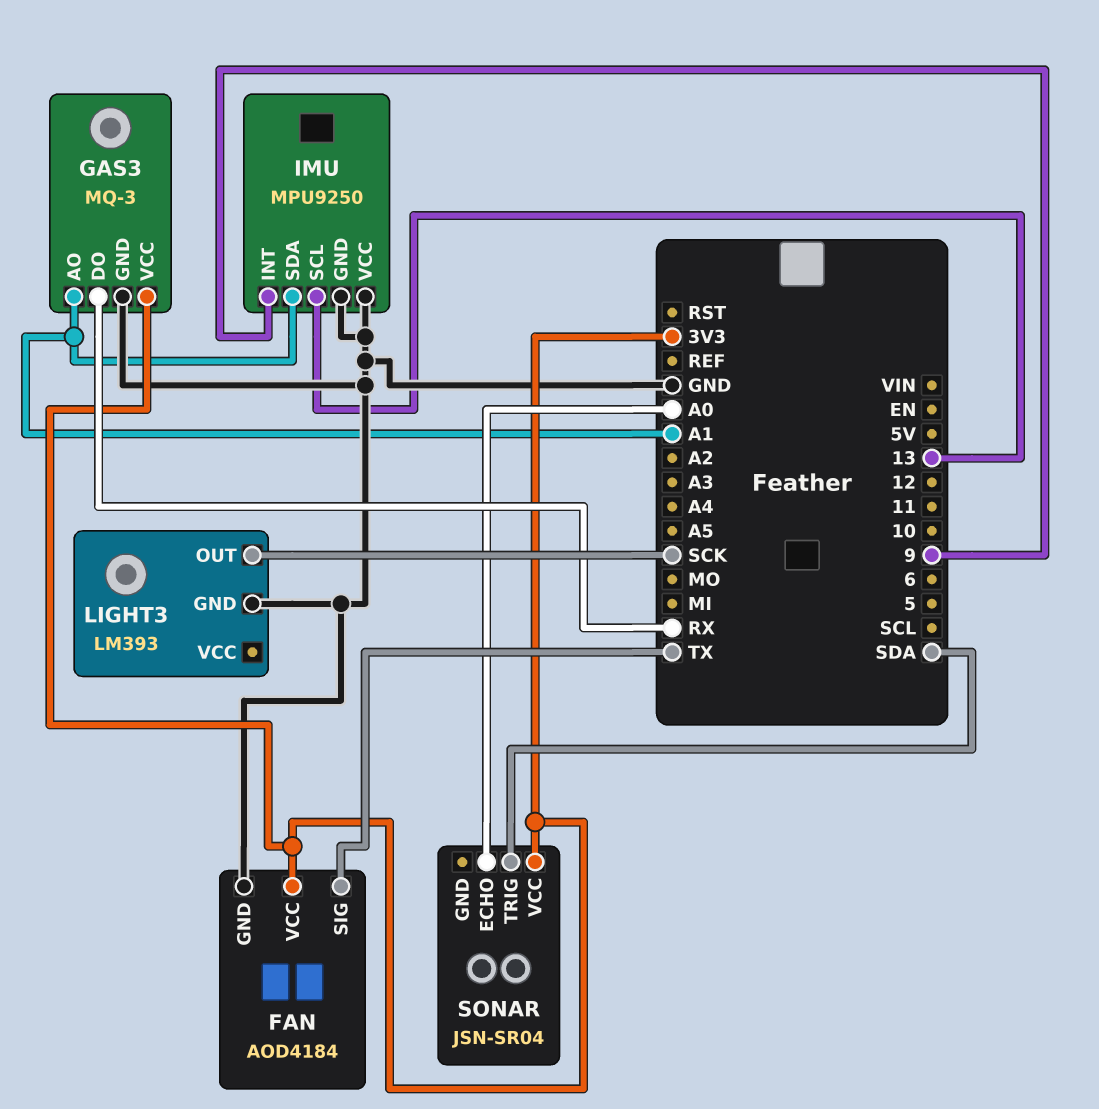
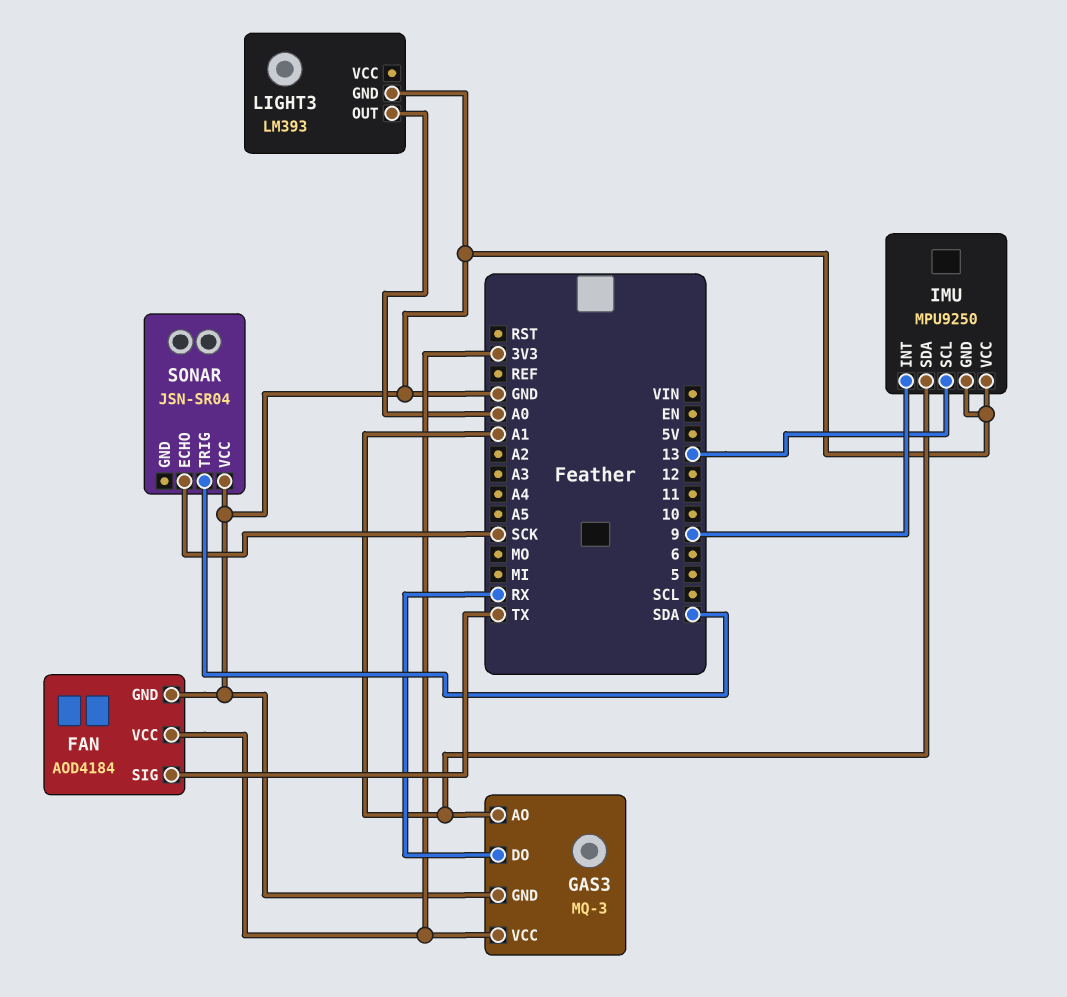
LIGHT3 pin OUT: SCK -> A0
SONAR pin ECHO: A0 -> SCK
SONAR pin VCC: 3V3 -> GND

